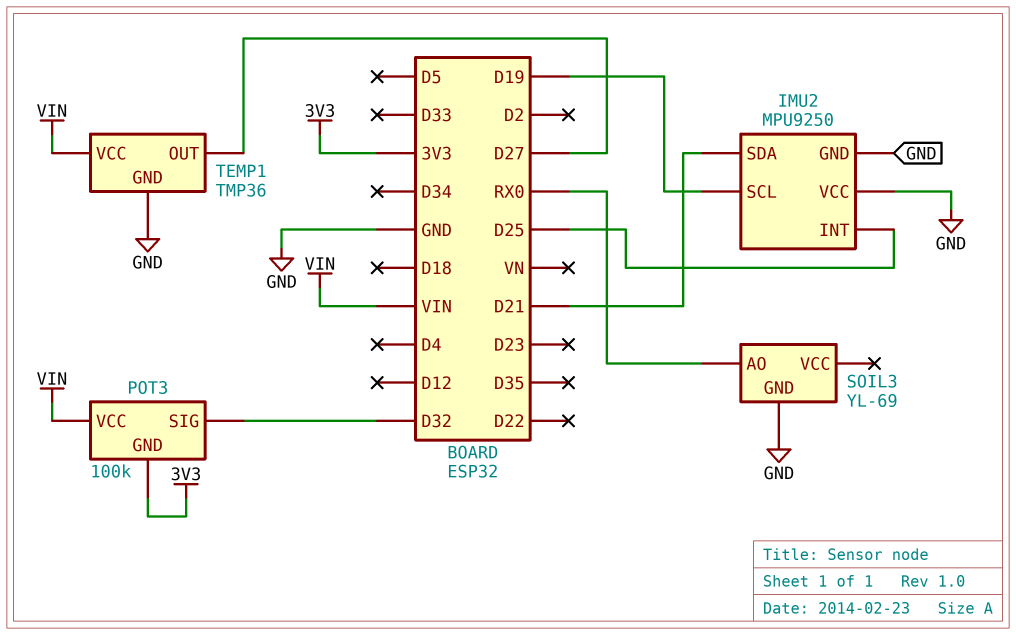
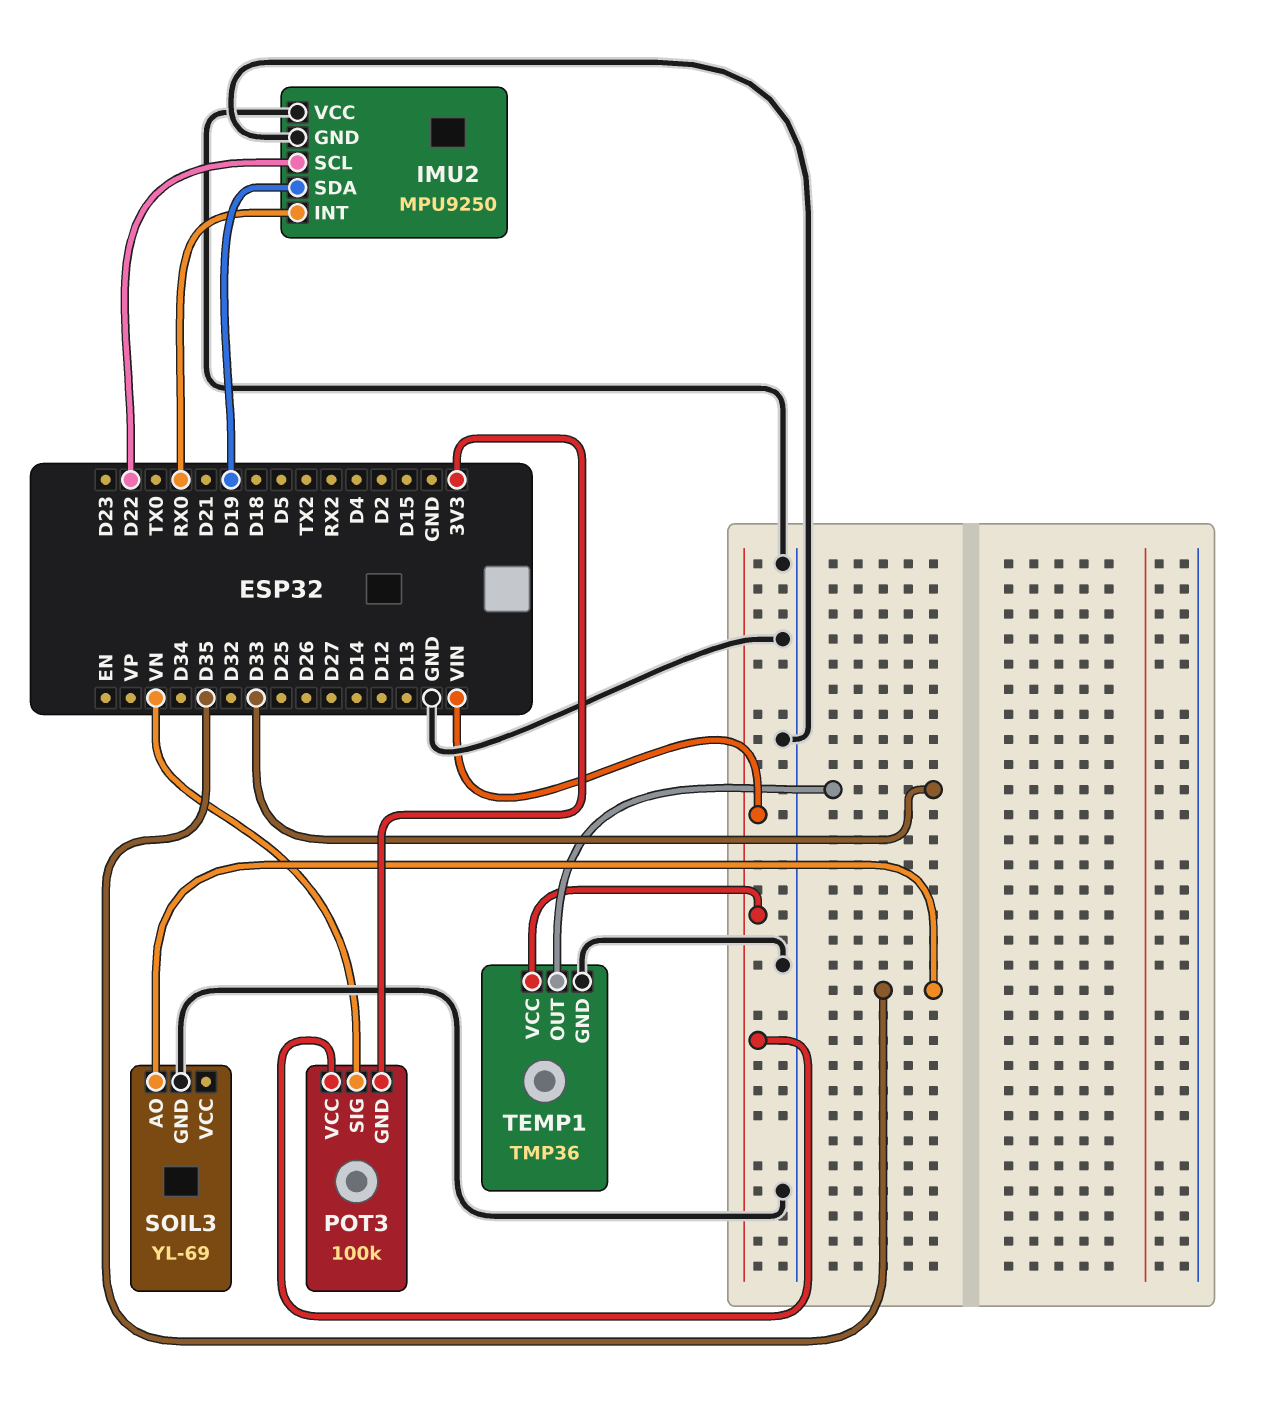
IMU2 pin INT: D25 -> RX0
IMU2 pin SCL: D19 -> D22
IMU2 pin SDA: D21 -> D19
POT3 pin SIG: D32 -> VN
SOIL3 pin AO: RX0 -> D35
TEMP1 pin OUT: D27 -> D33

